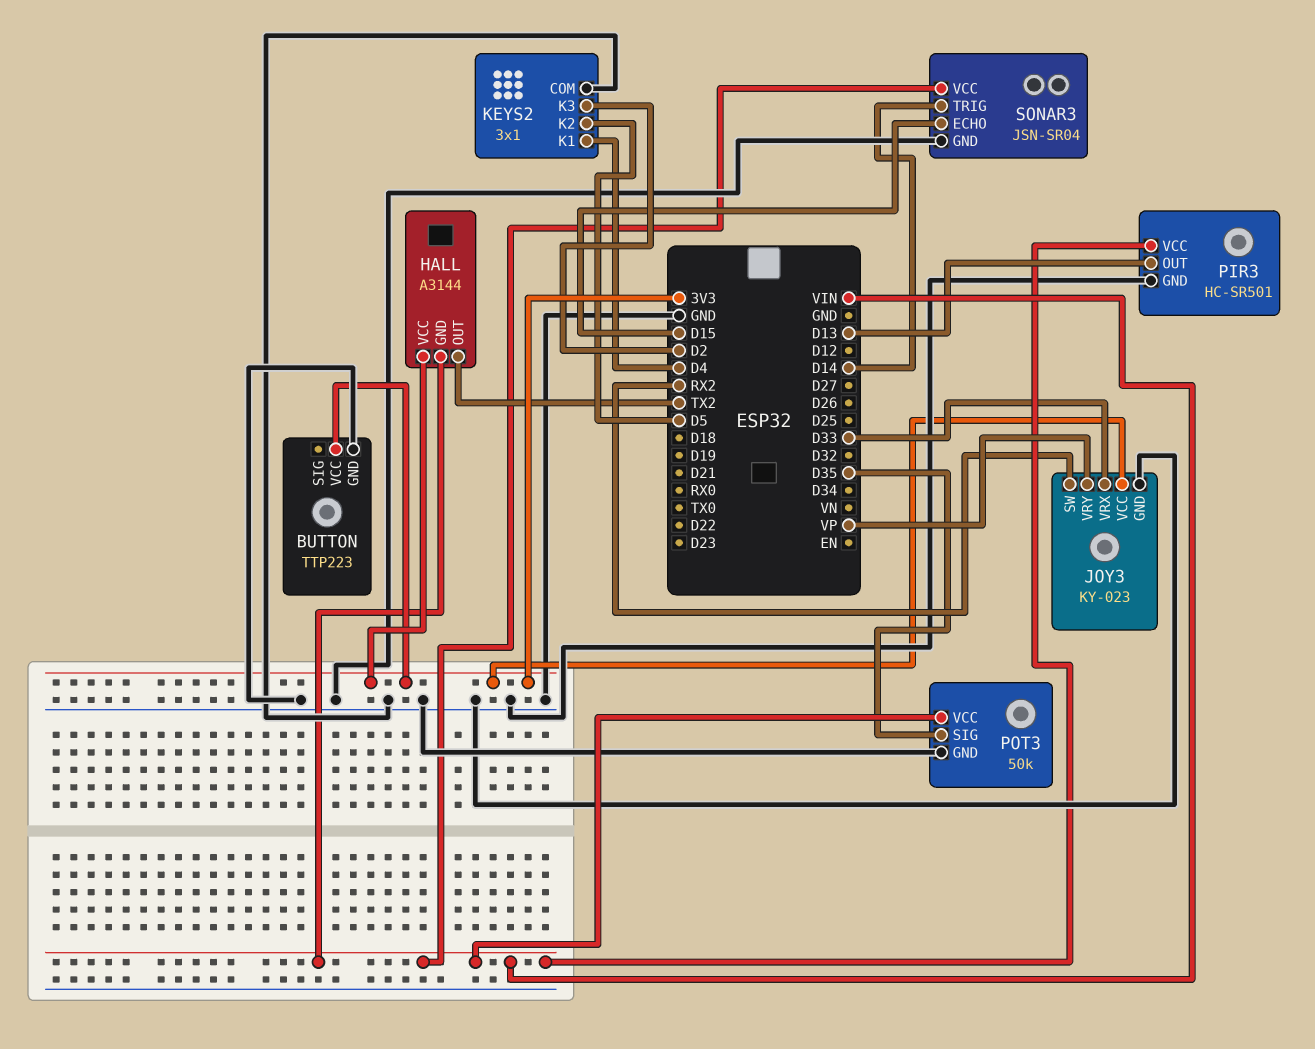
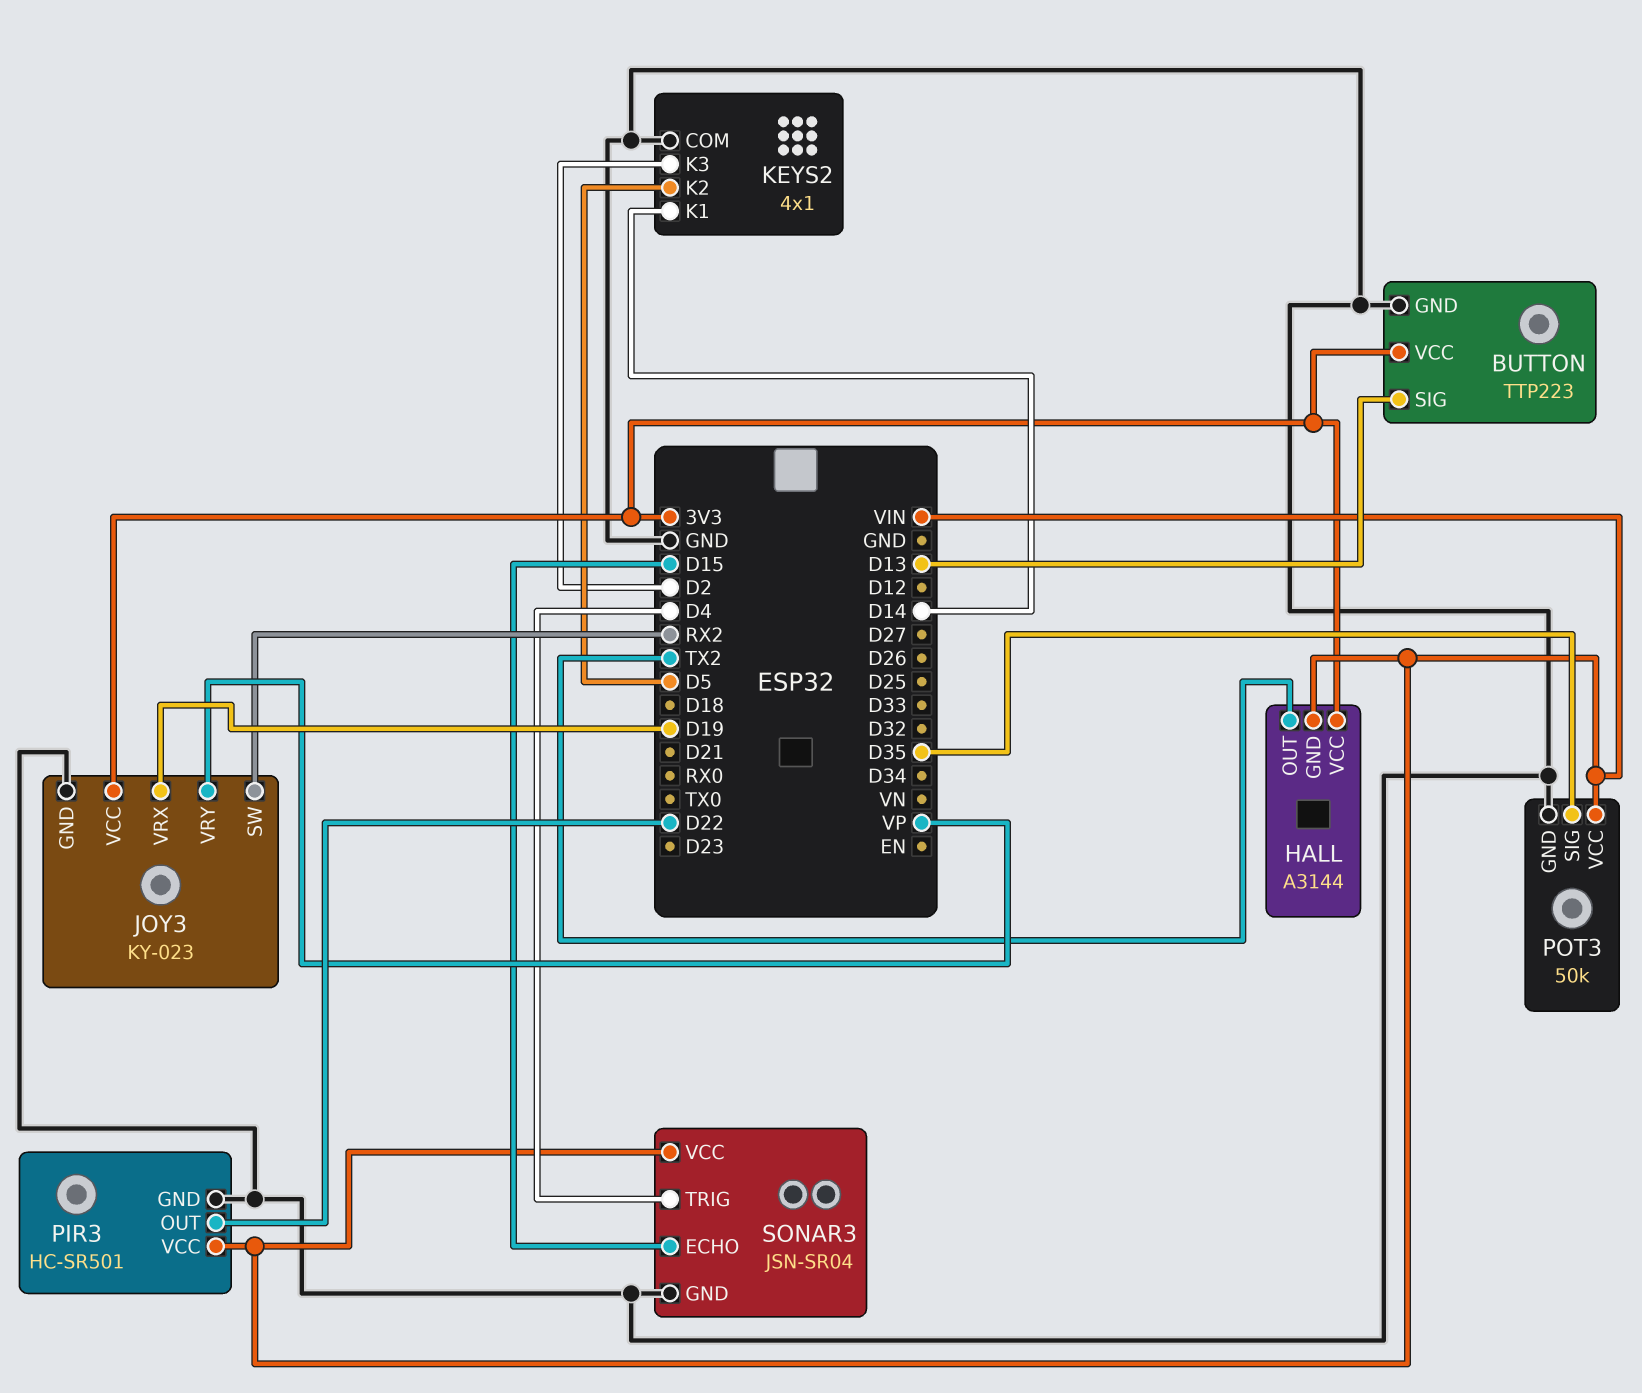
BUTTON pin SIG: none -> D13
JOY3 pin VRX: D33 -> D19
KEYS2: 3x1 -> 4x1
KEYS2 pin K1: D4 -> D14
PIR3 pin OUT: D13 -> D22
SONAR3 pin TRIG: D14 -> D4

